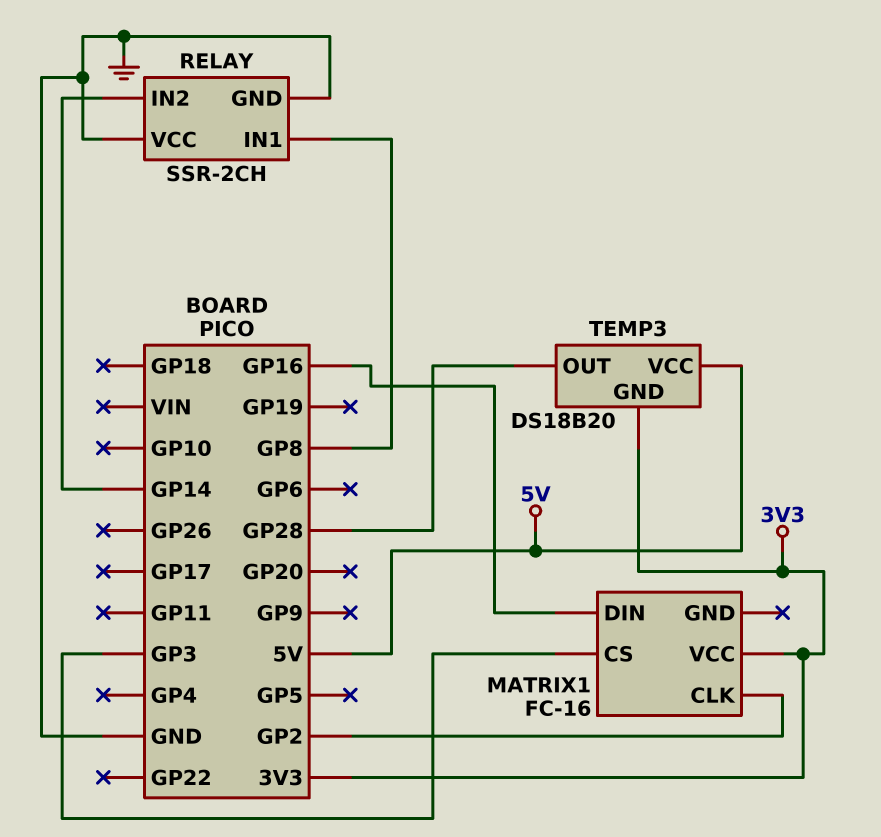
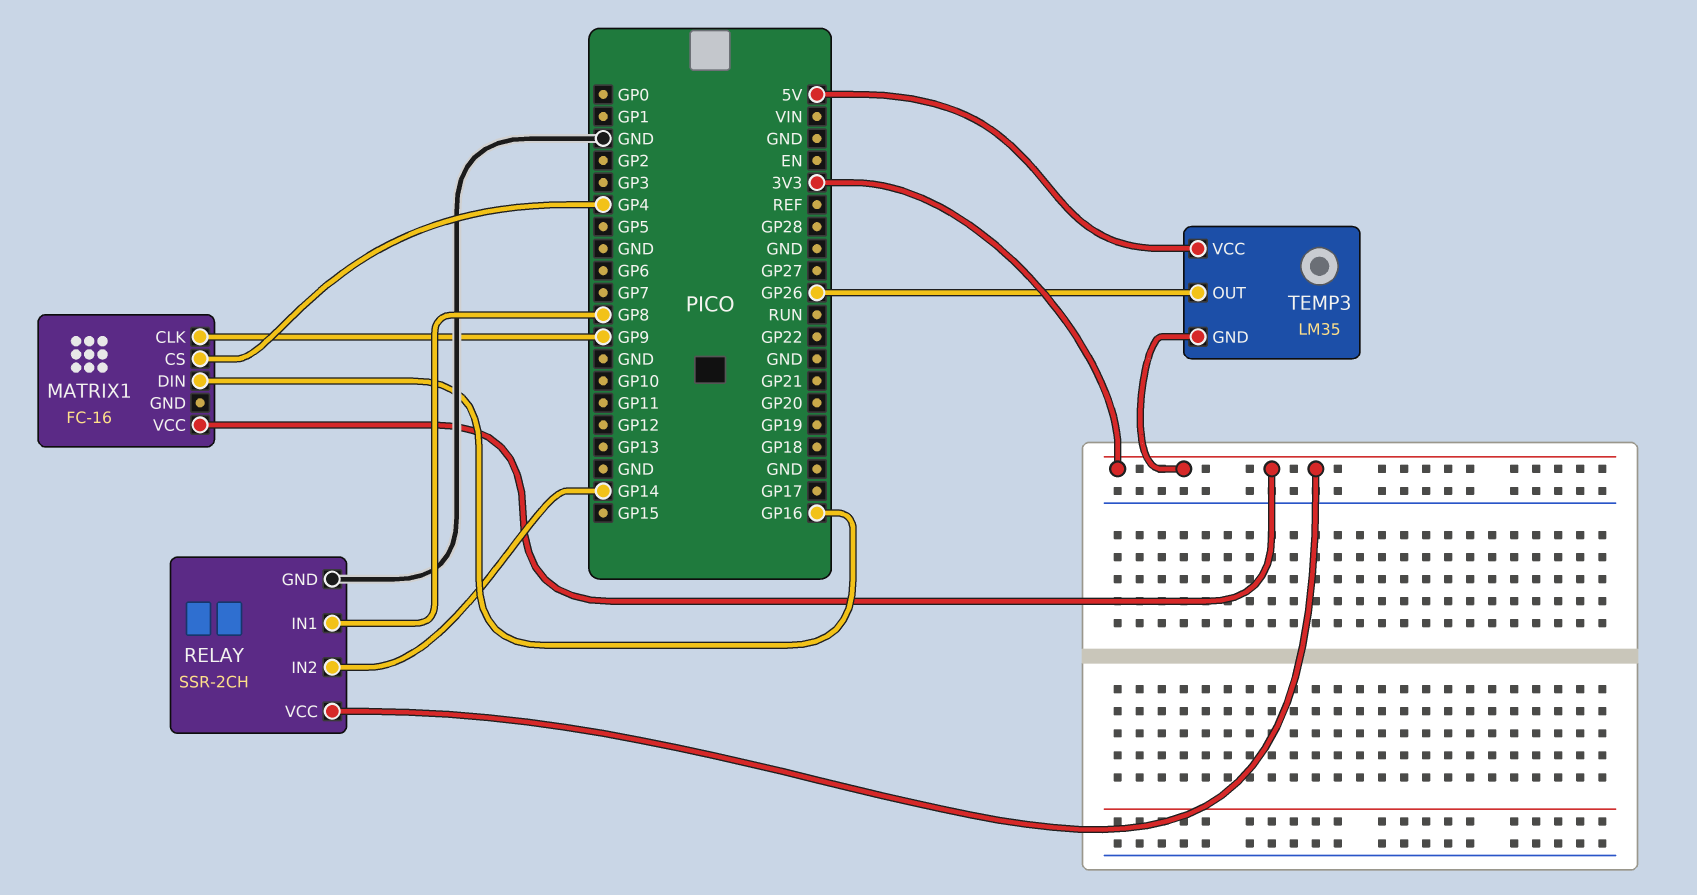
MATRIX1 pin CLK: GP2 -> GP9
MATRIX1 pin CS: GP3 -> GP4
RELAY pin VCC: GND -> 3V3
TEMP3: DS18B20 -> LM35
TEMP3 pin OUT: GP28 -> GP26

